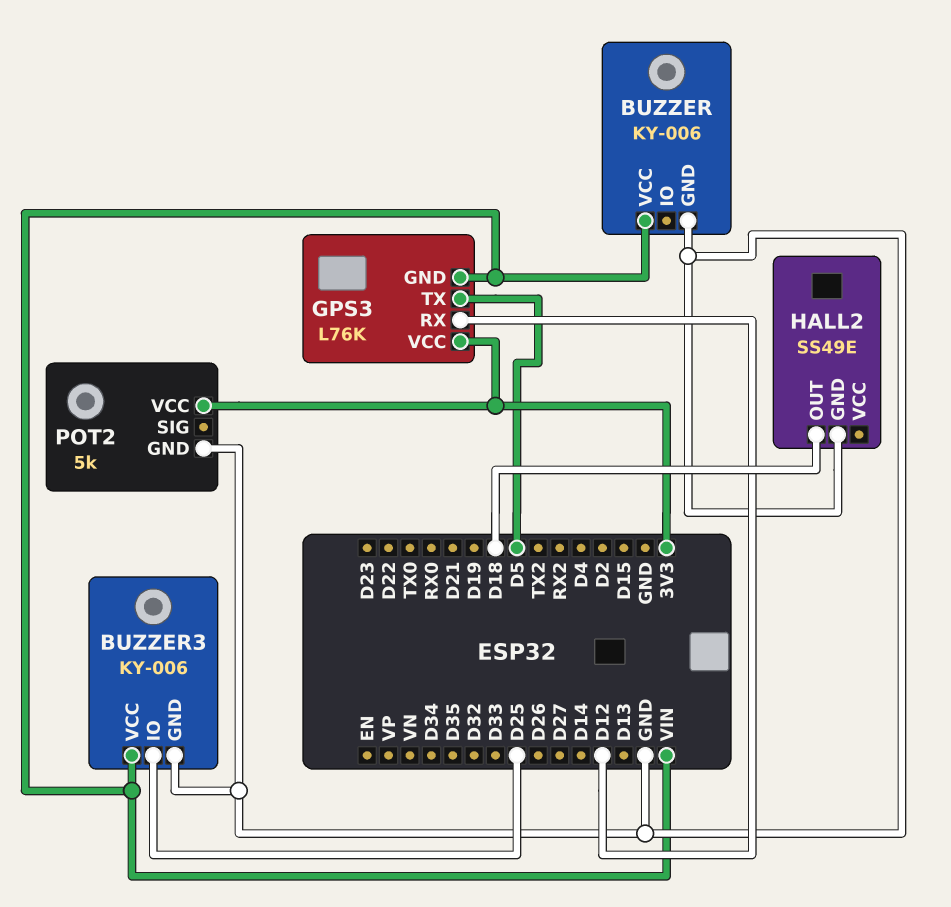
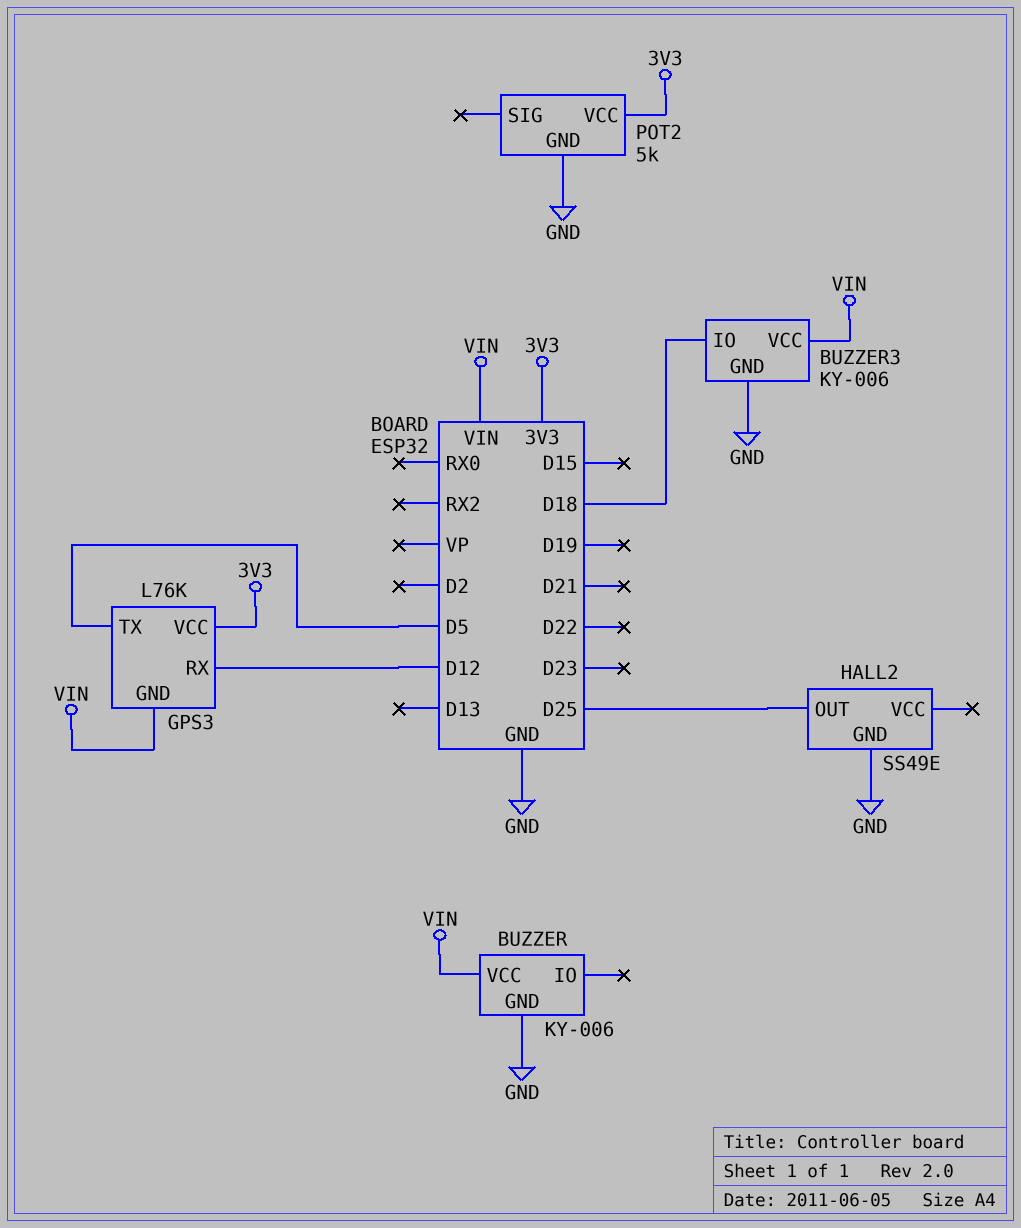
BUZZER3 pin IO: D25 -> D18
HALL2 pin OUT: D18 -> D25

